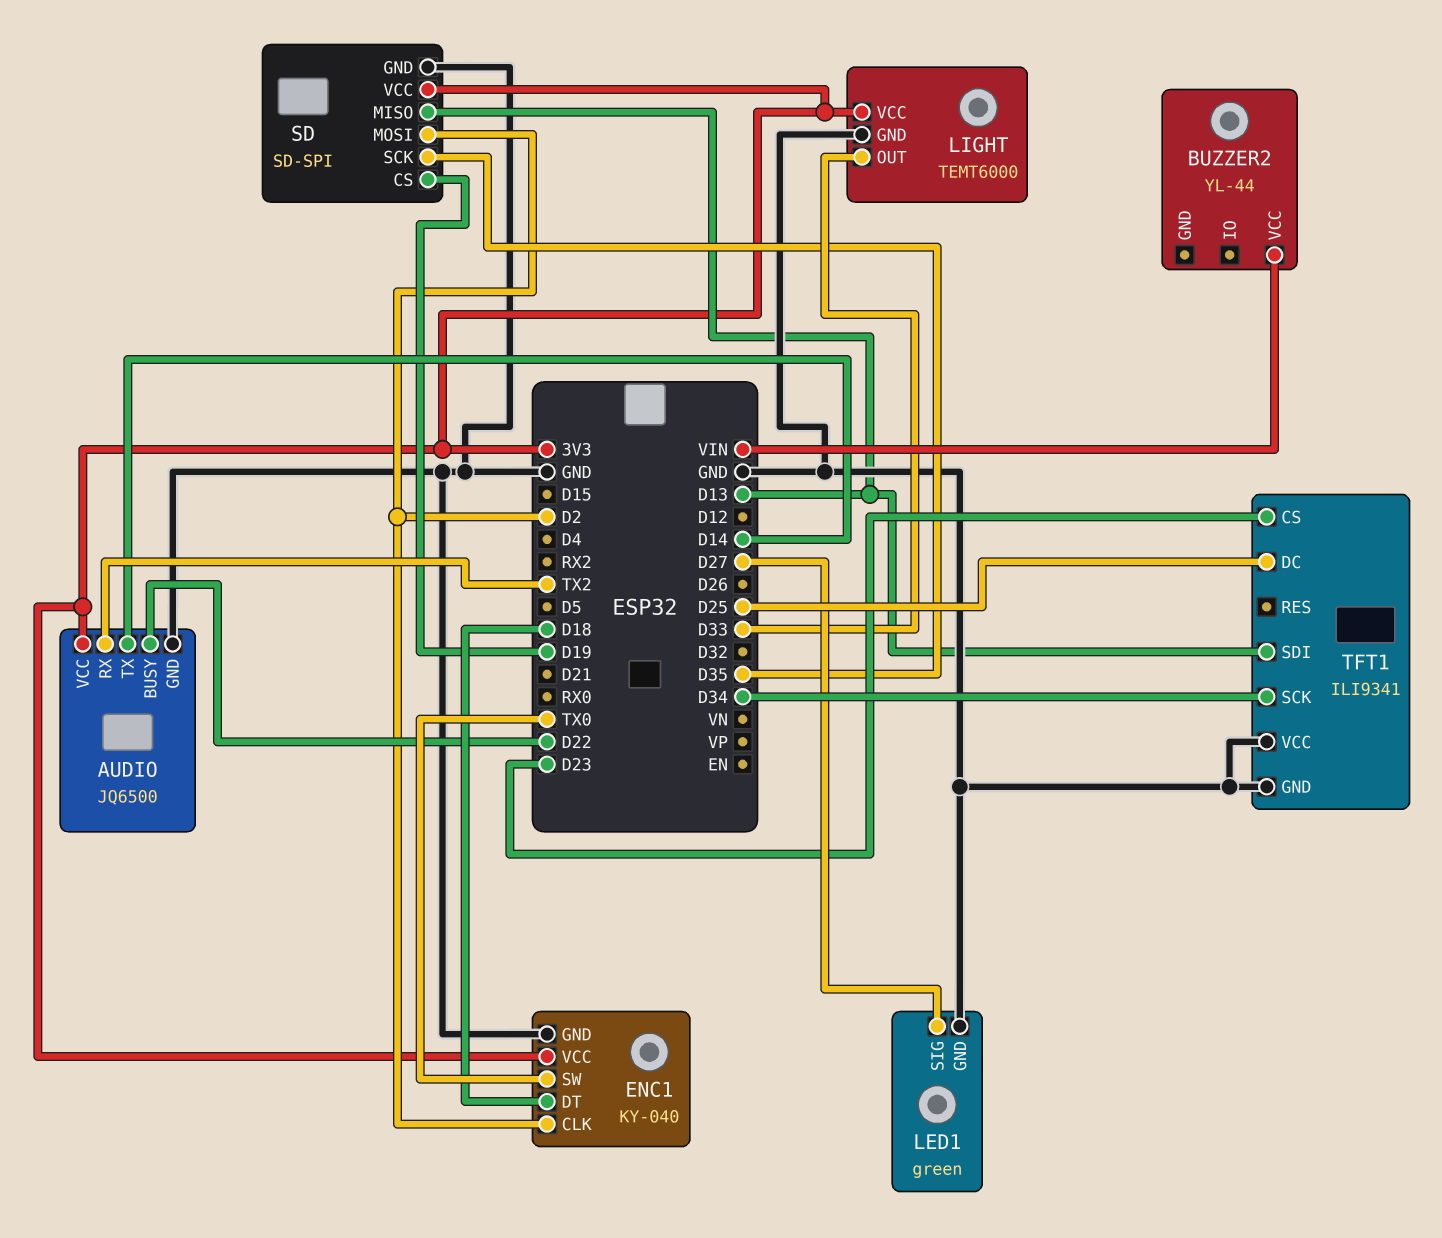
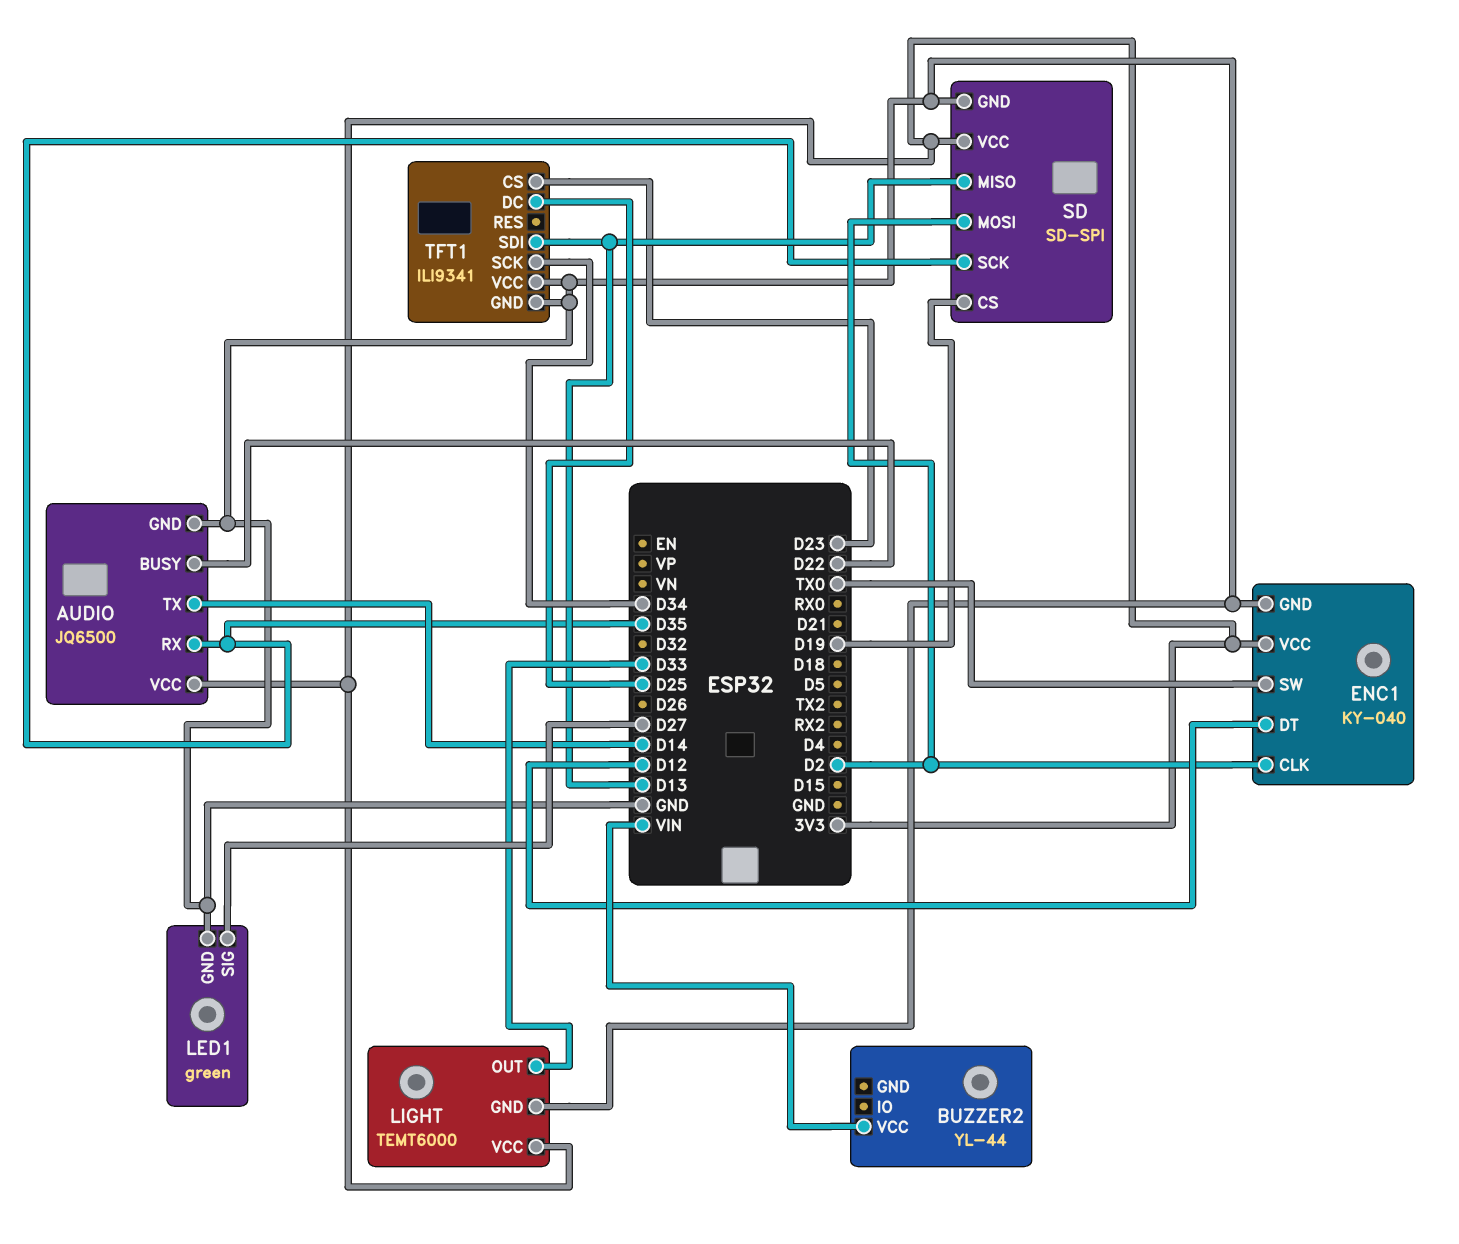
AUDIO pin RX: TX2 -> D35
ENC1 pin DT: D18 -> D12

